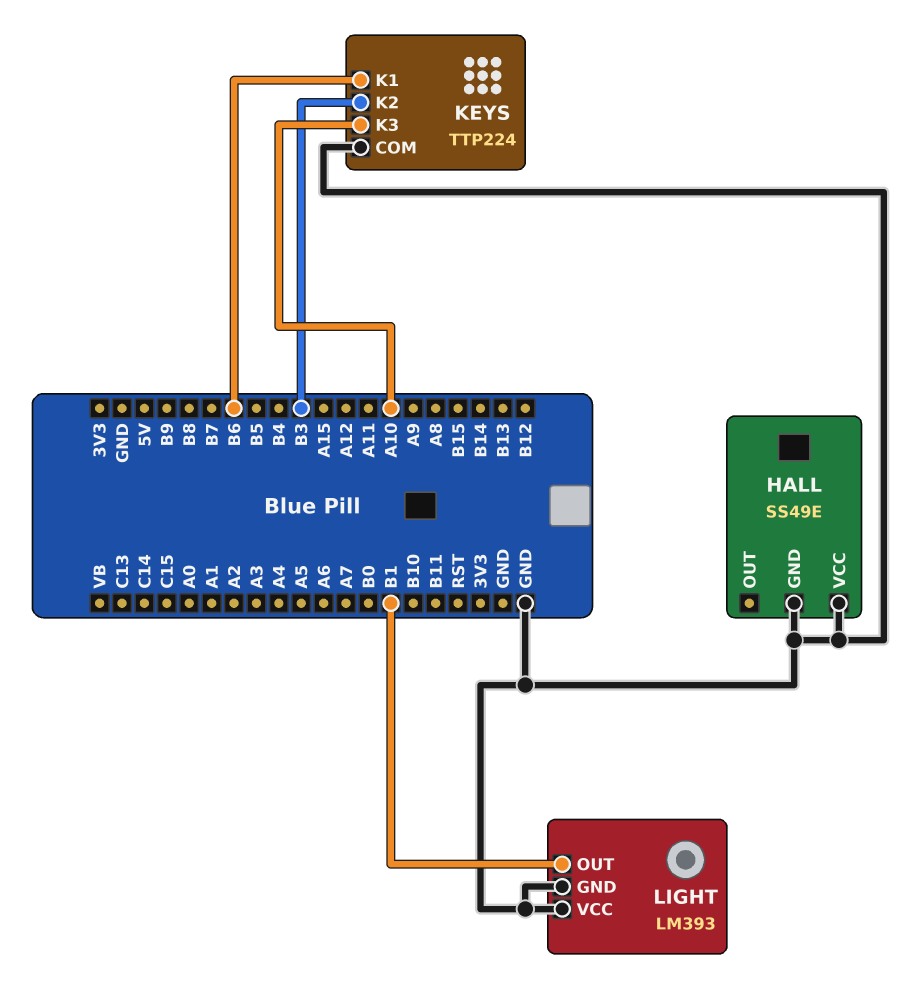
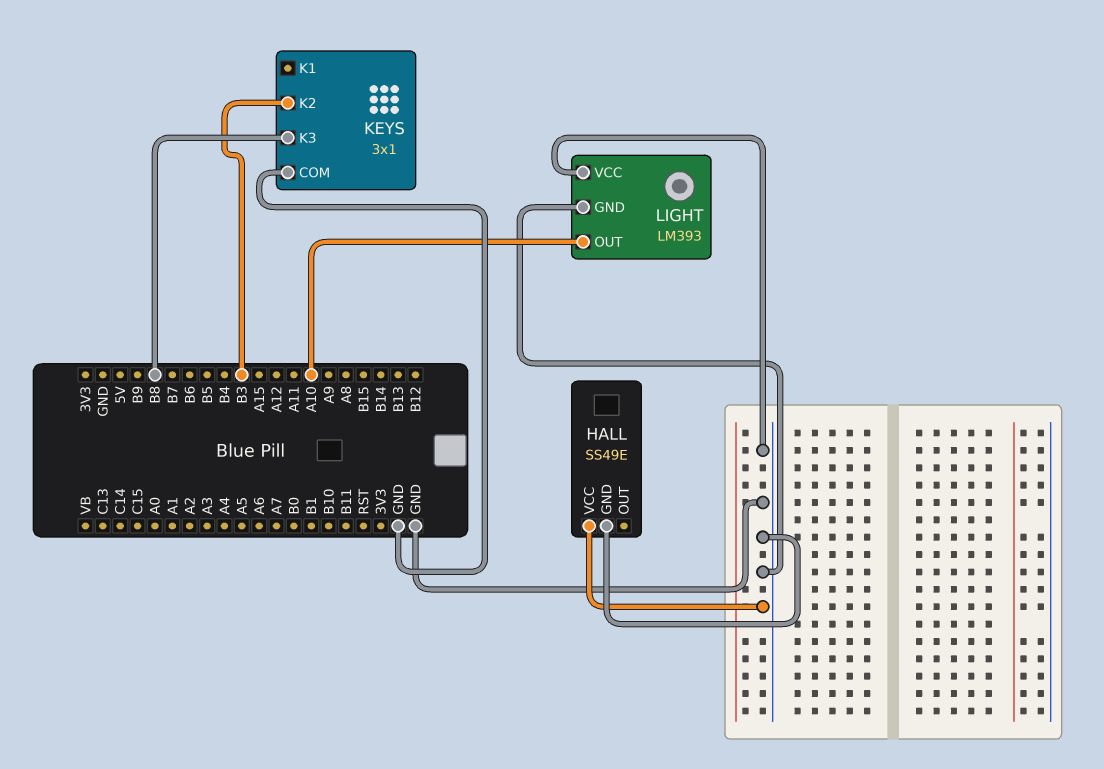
KEYS: TTP224 -> 3x1
KEYS pin K1: B6 -> none
KEYS pin K3: A10 -> B8
LIGHT pin OUT: B1 -> A10

